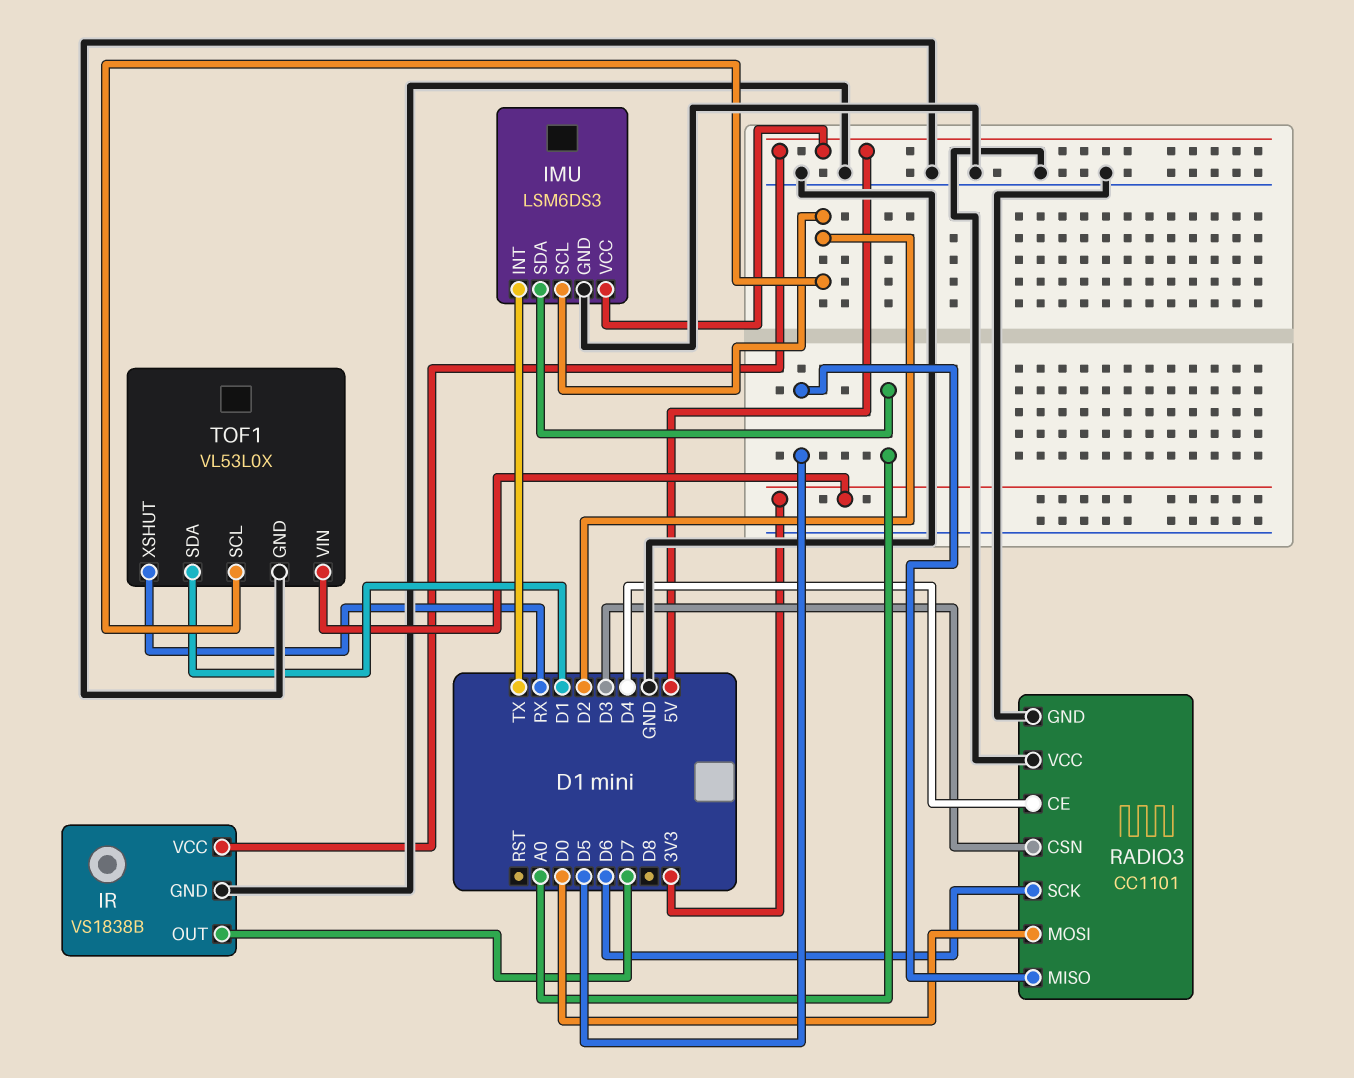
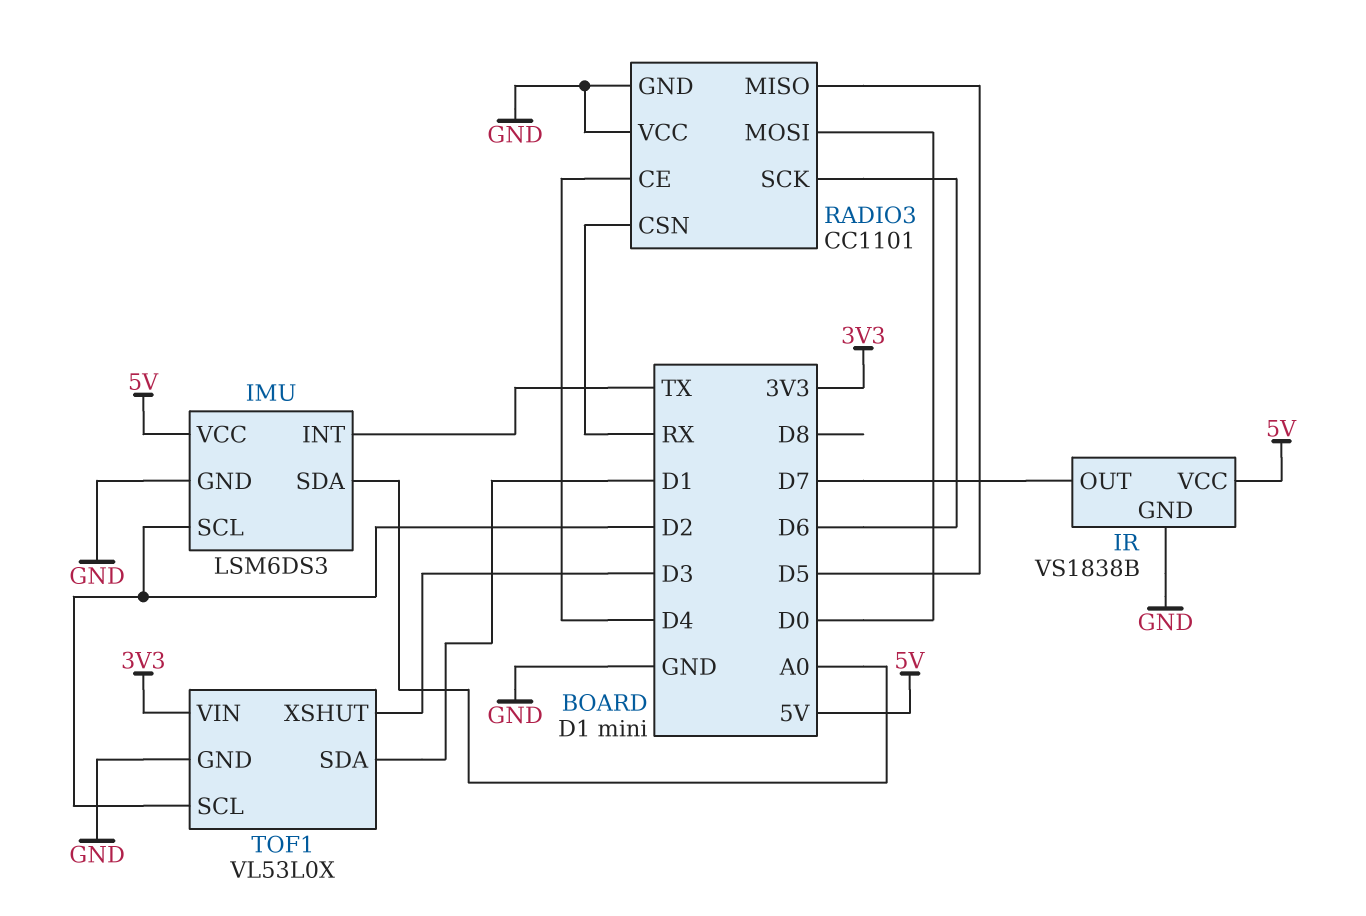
RADIO3 pin CSN: D3 -> RX
TOF1 pin XSHUT: RX -> D3

